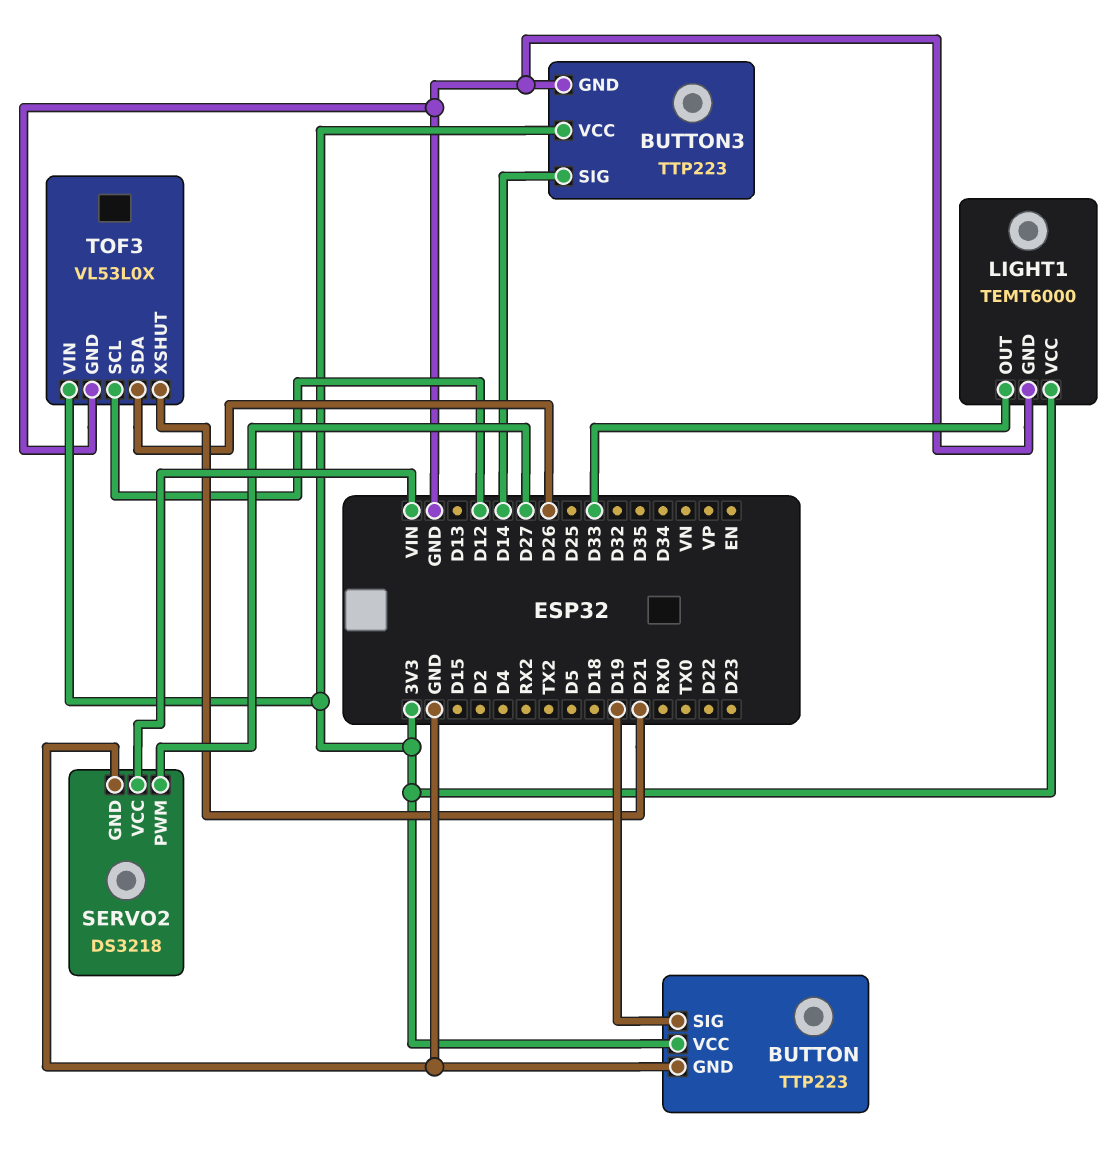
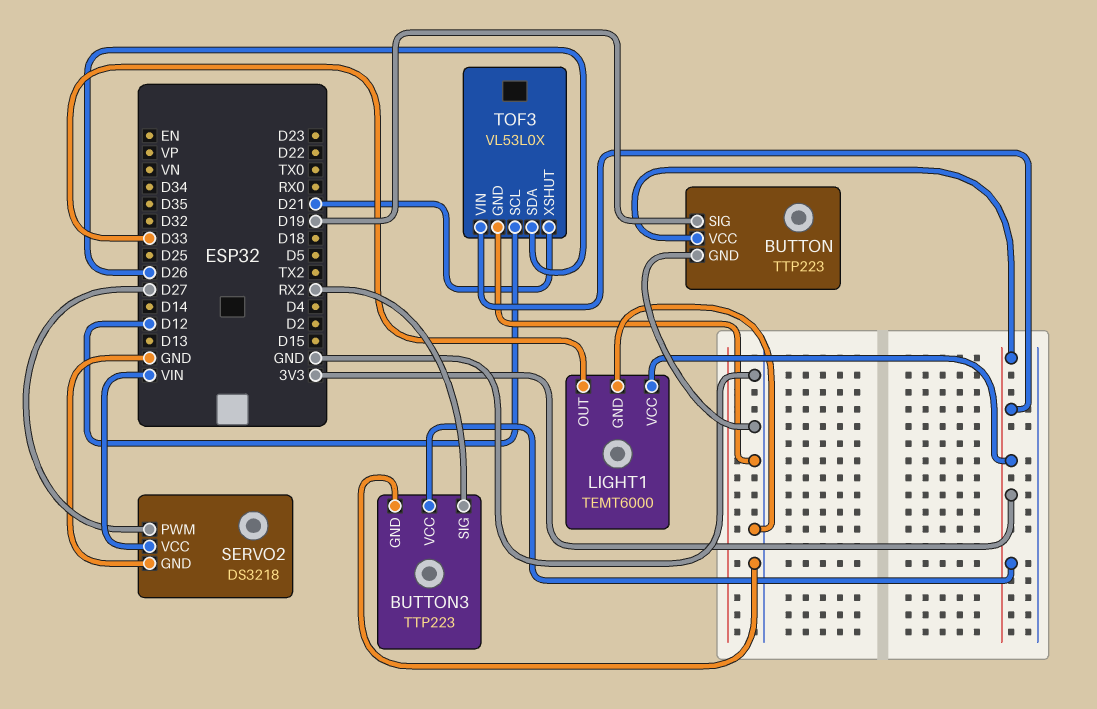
BUTTON3 pin SIG: D14 -> RX2

